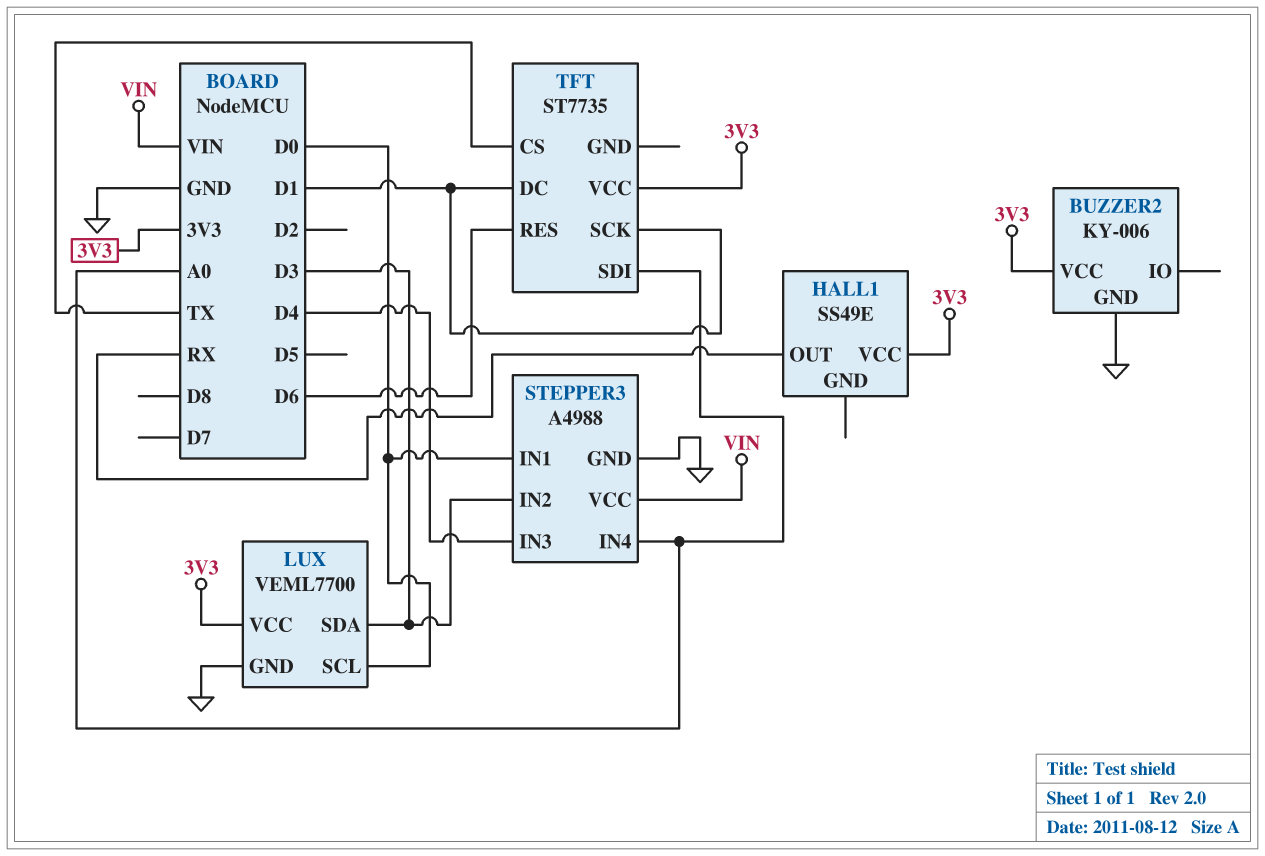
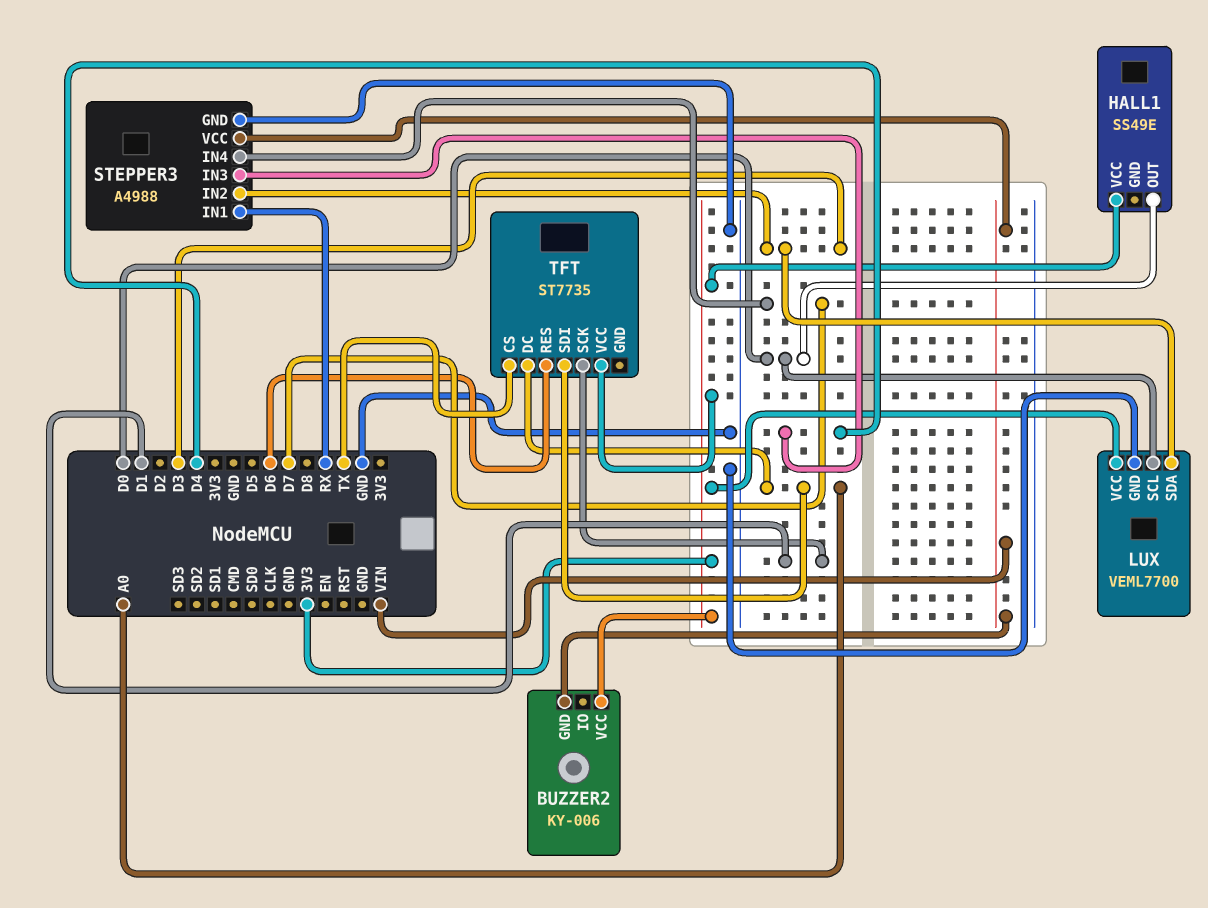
BUZZER2 pin GND: GND -> VIN
HALL1 pin OUT: RX -> D0
STEPPER3 pin IN1: D0 -> RX
STEPPER3 pin IN4: A0 -> D7
TFT pin DC: D1 -> A0

